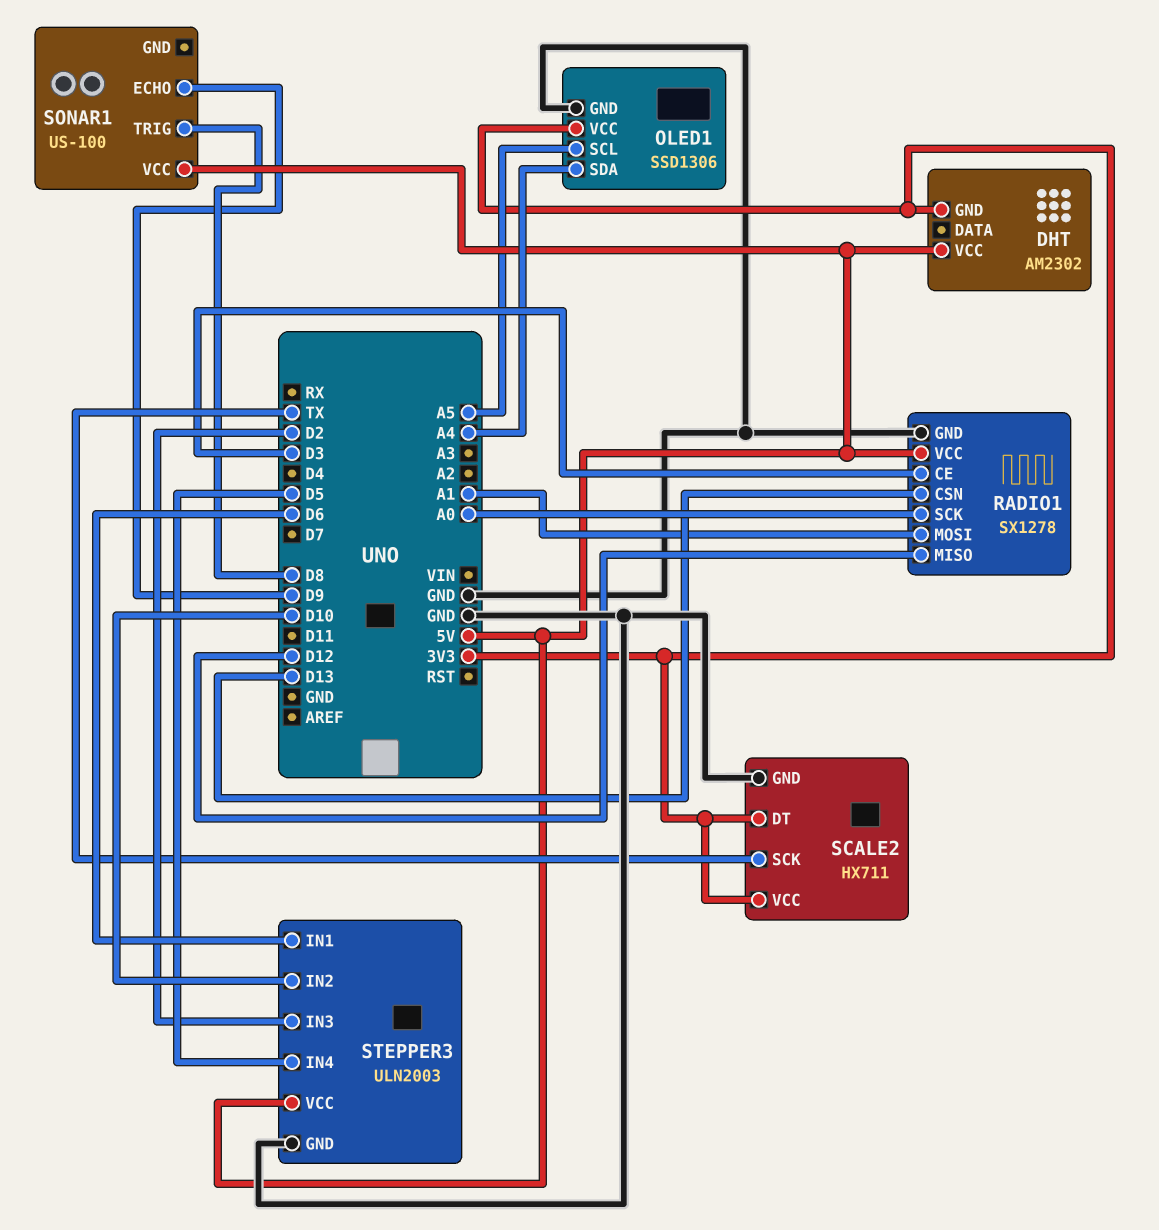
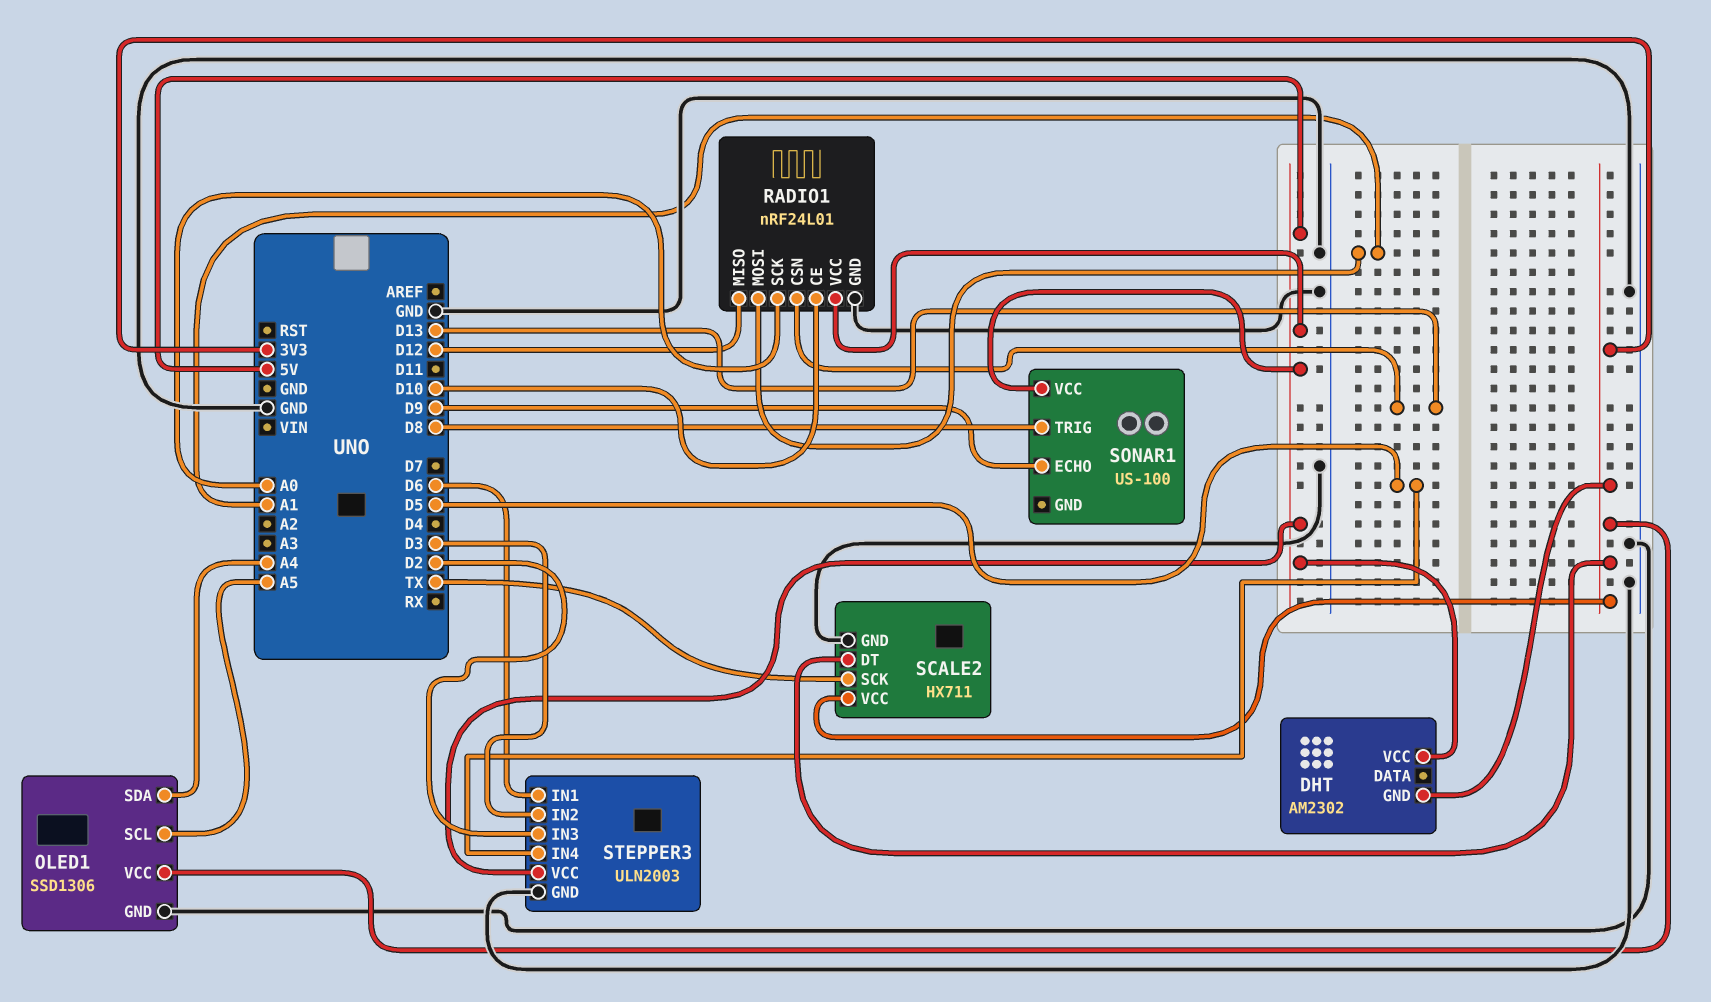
RADIO1: SX1278 -> nRF24L01
RADIO1 pin CE: D3 -> D10
STEPPER3 pin IN2: D10 -> D3

